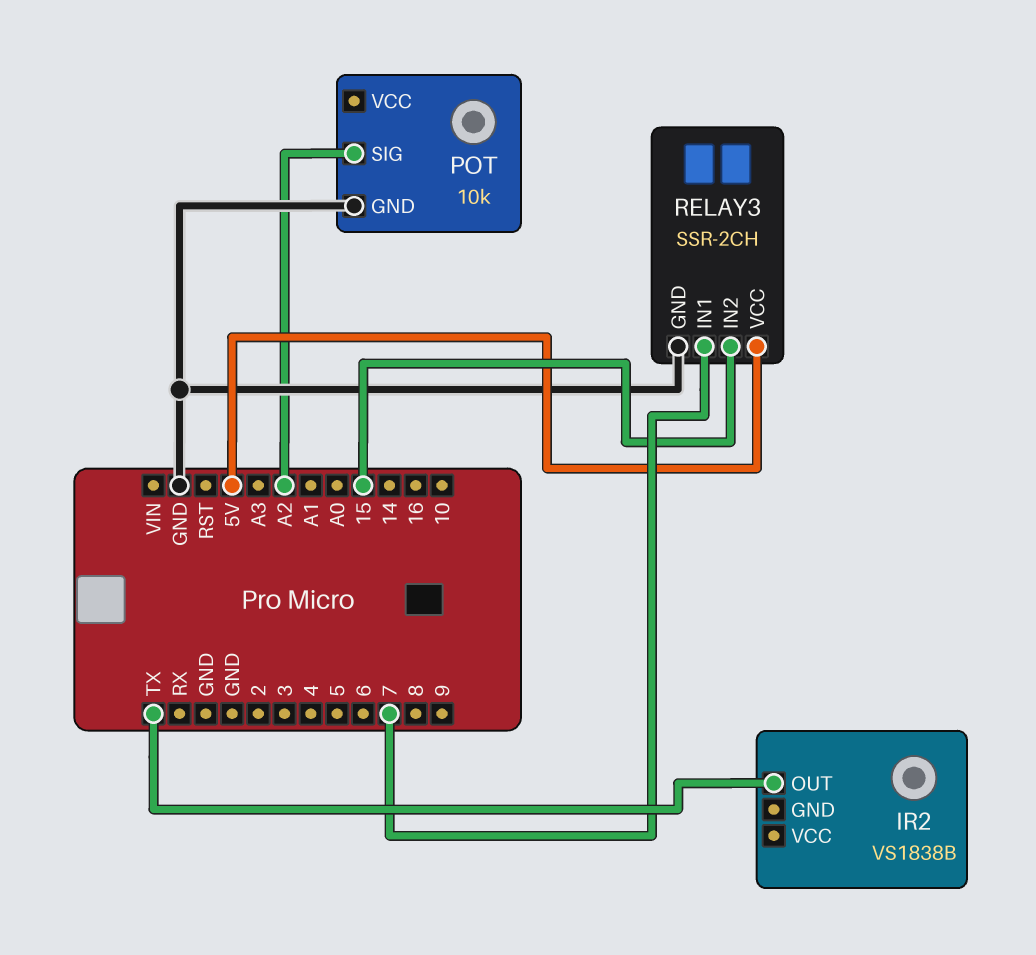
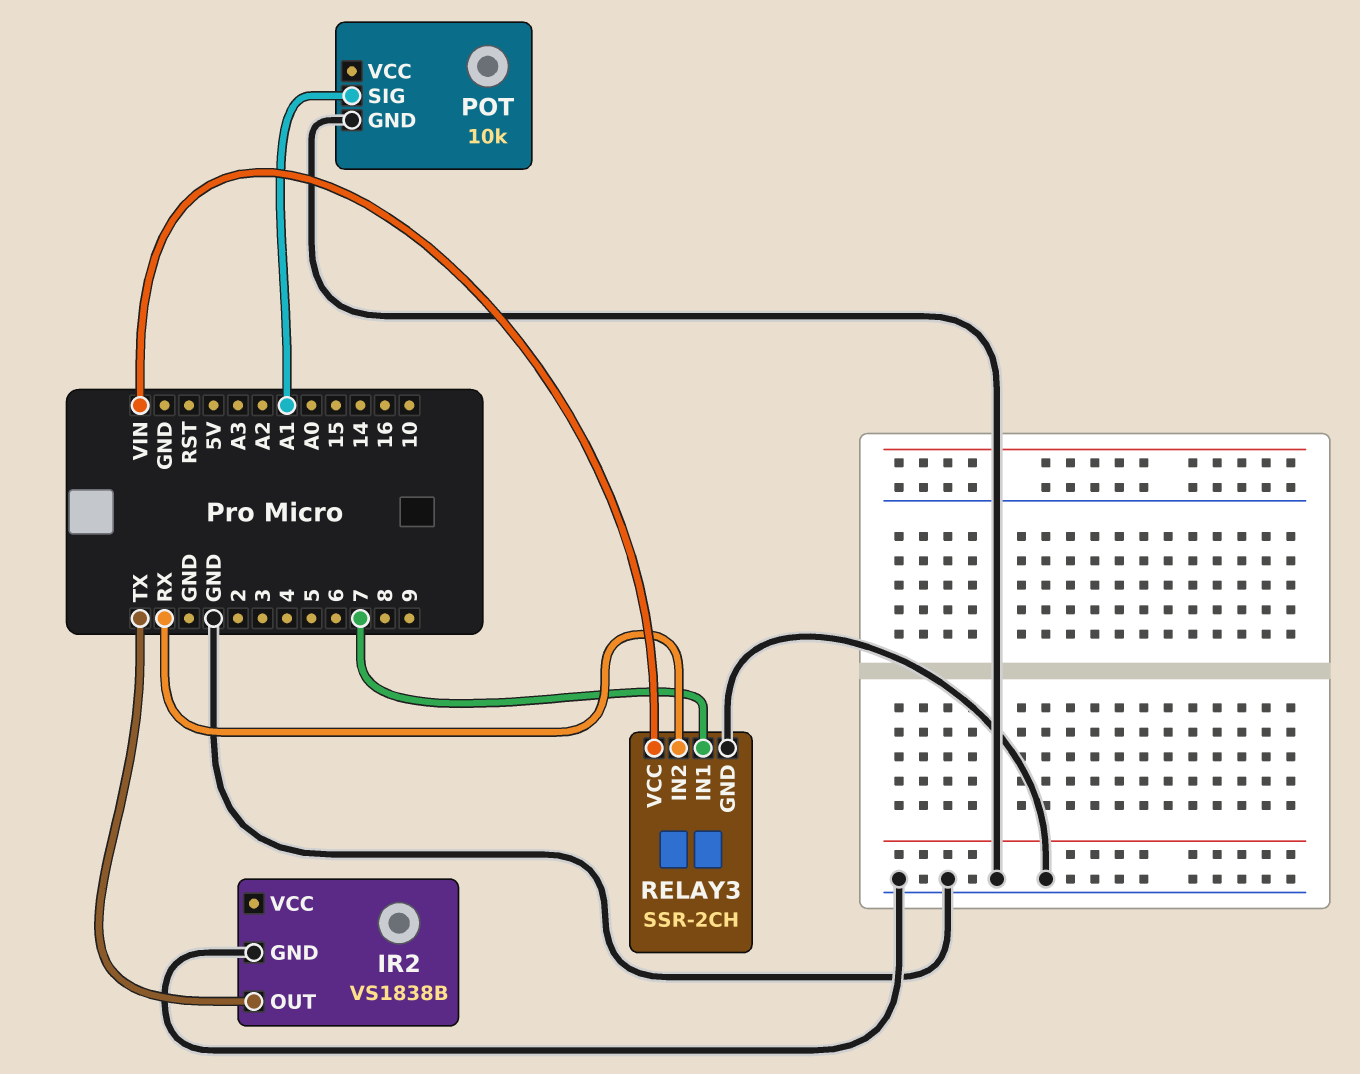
IR2 pin GND: none -> GND
POT pin SIG: A2 -> A1
RELAY3 pin IN2: 15 -> RX
RELAY3 pin VCC: 5V -> VIN

